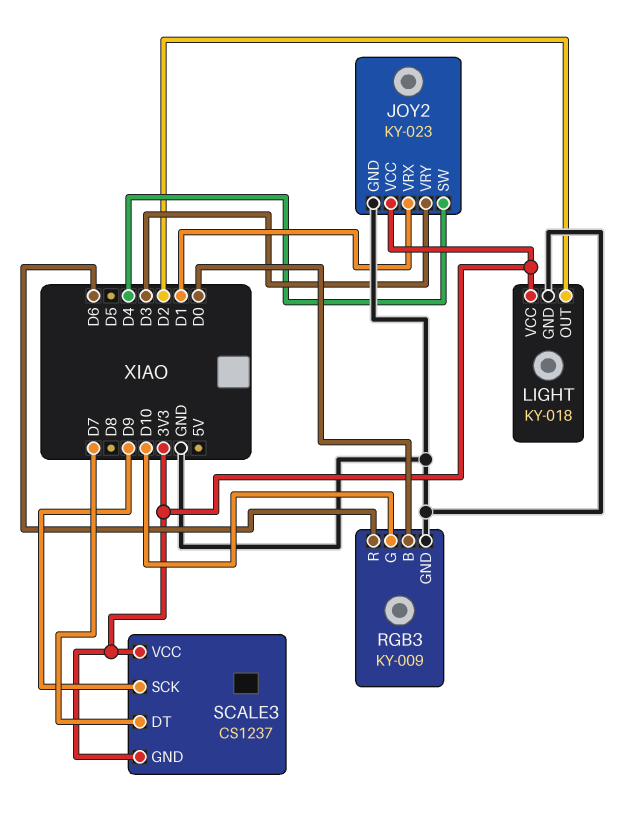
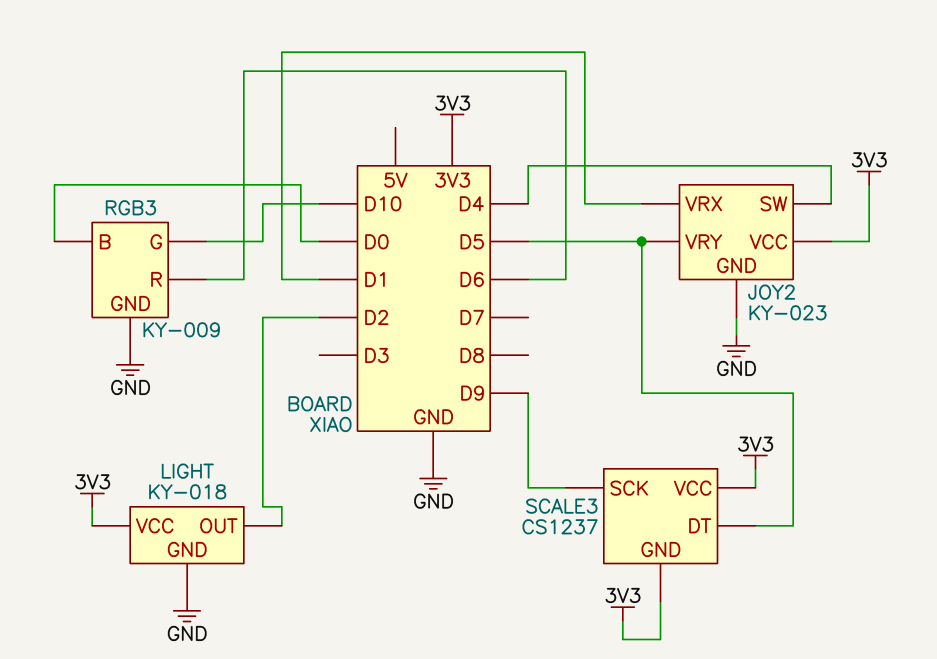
JOY2 pin VRY: D3 -> D5
SCALE3 pin DT: D7 -> D5

